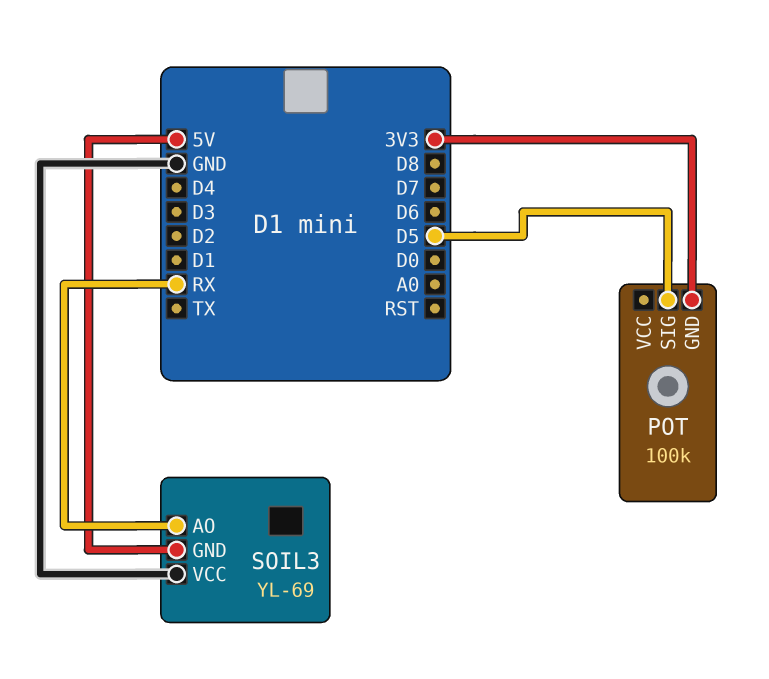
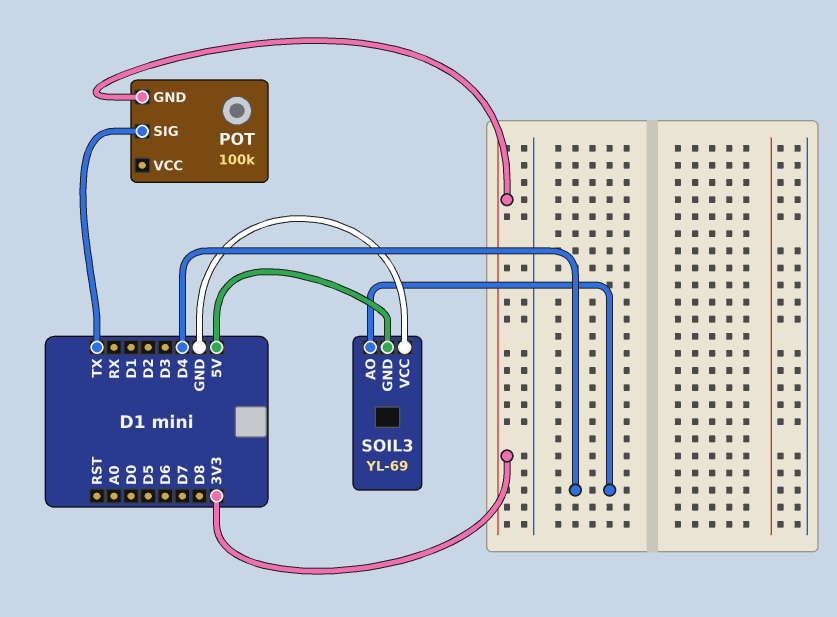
POT pin SIG: D5 -> TX
SOIL3 pin AO: RX -> D4

